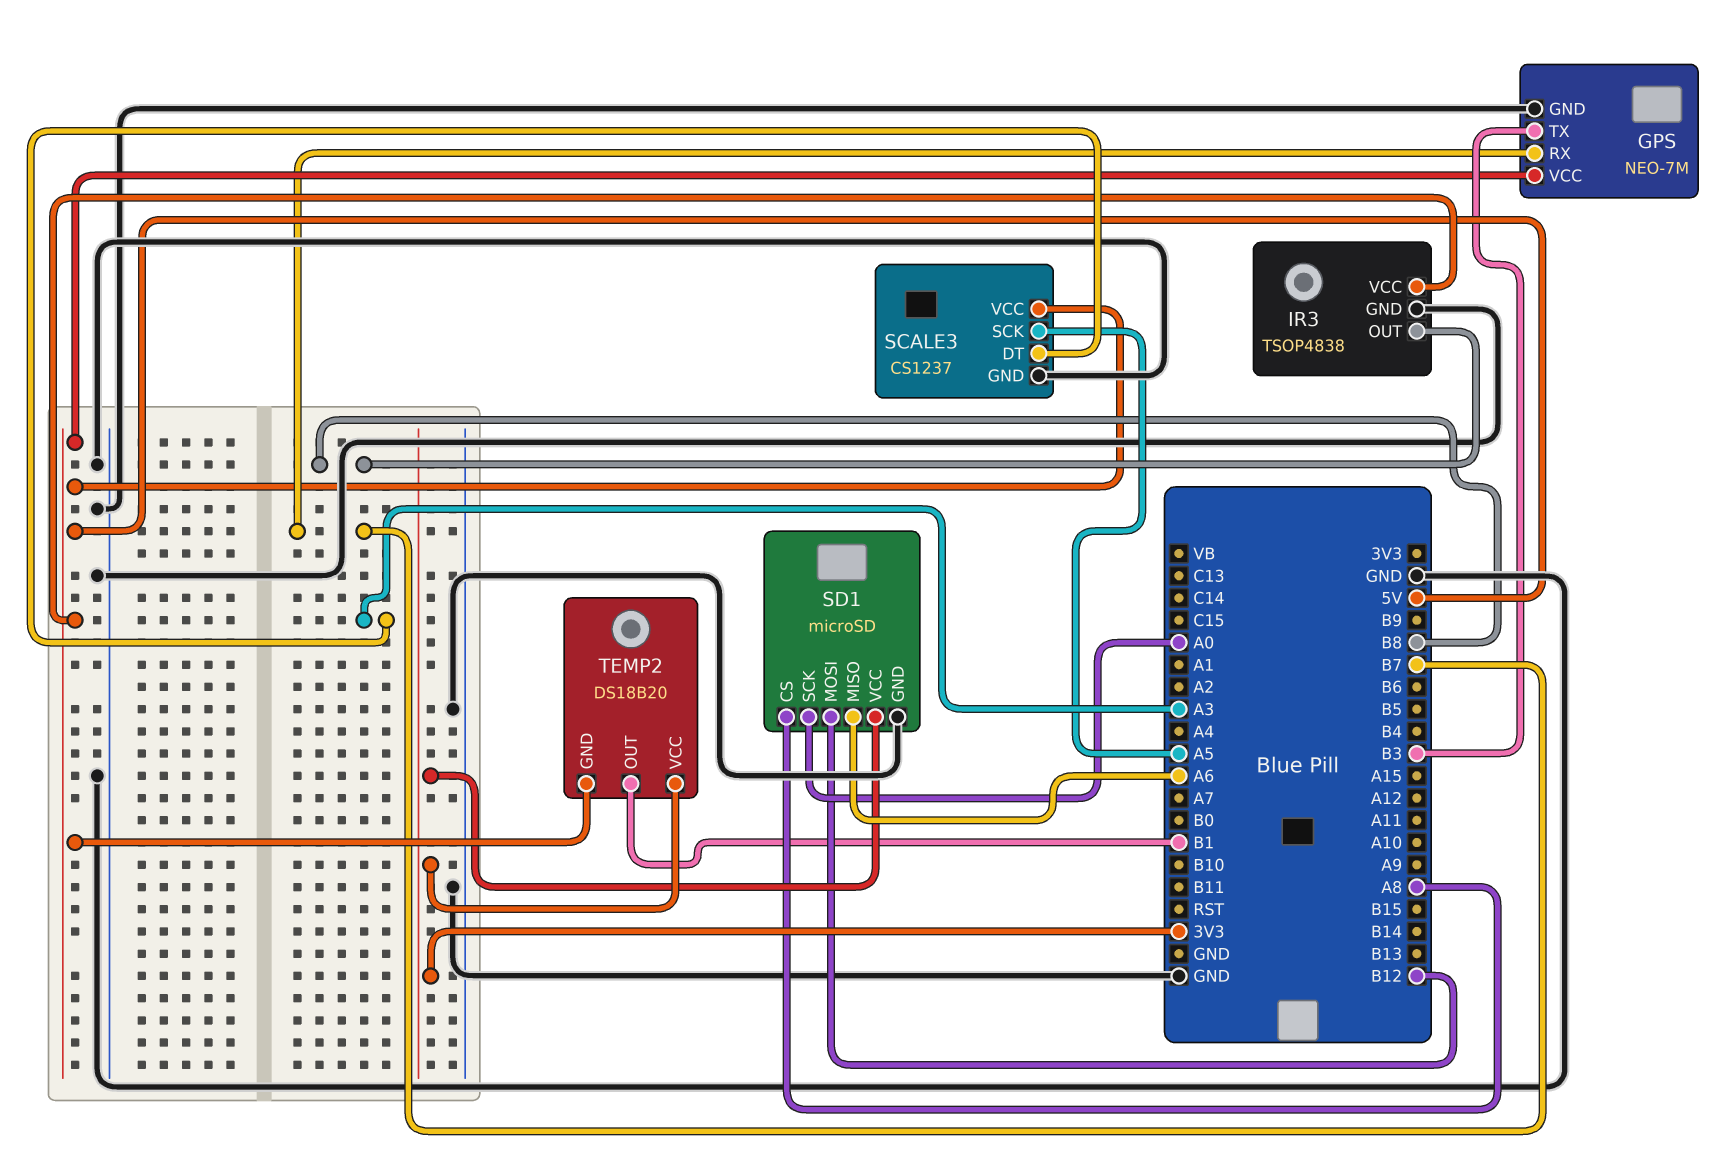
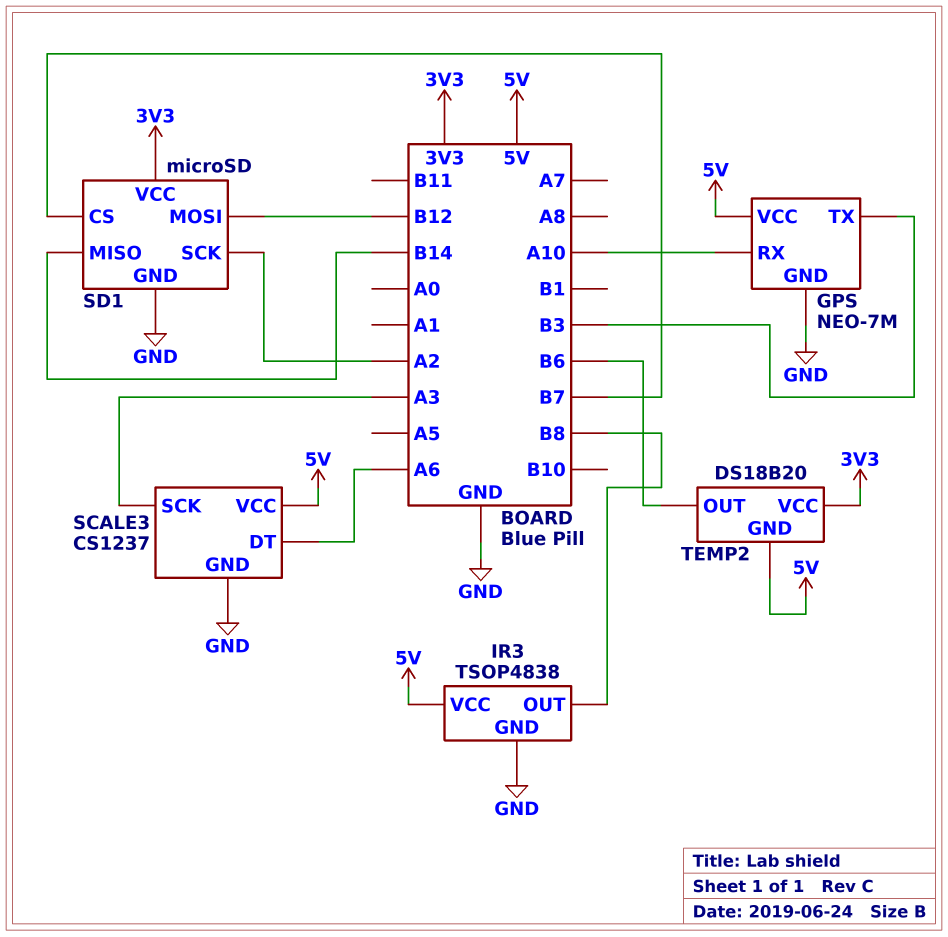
GPS pin RX: B7 -> A10
SCALE3 pin DT: A3 -> A6
SCALE3 pin SCK: A5 -> A3
SD1 pin CS: A8 -> B7
SD1 pin MISO: A6 -> B14
SD1 pin SCK: A0 -> A2
TEMP2 pin OUT: B1 -> B6

